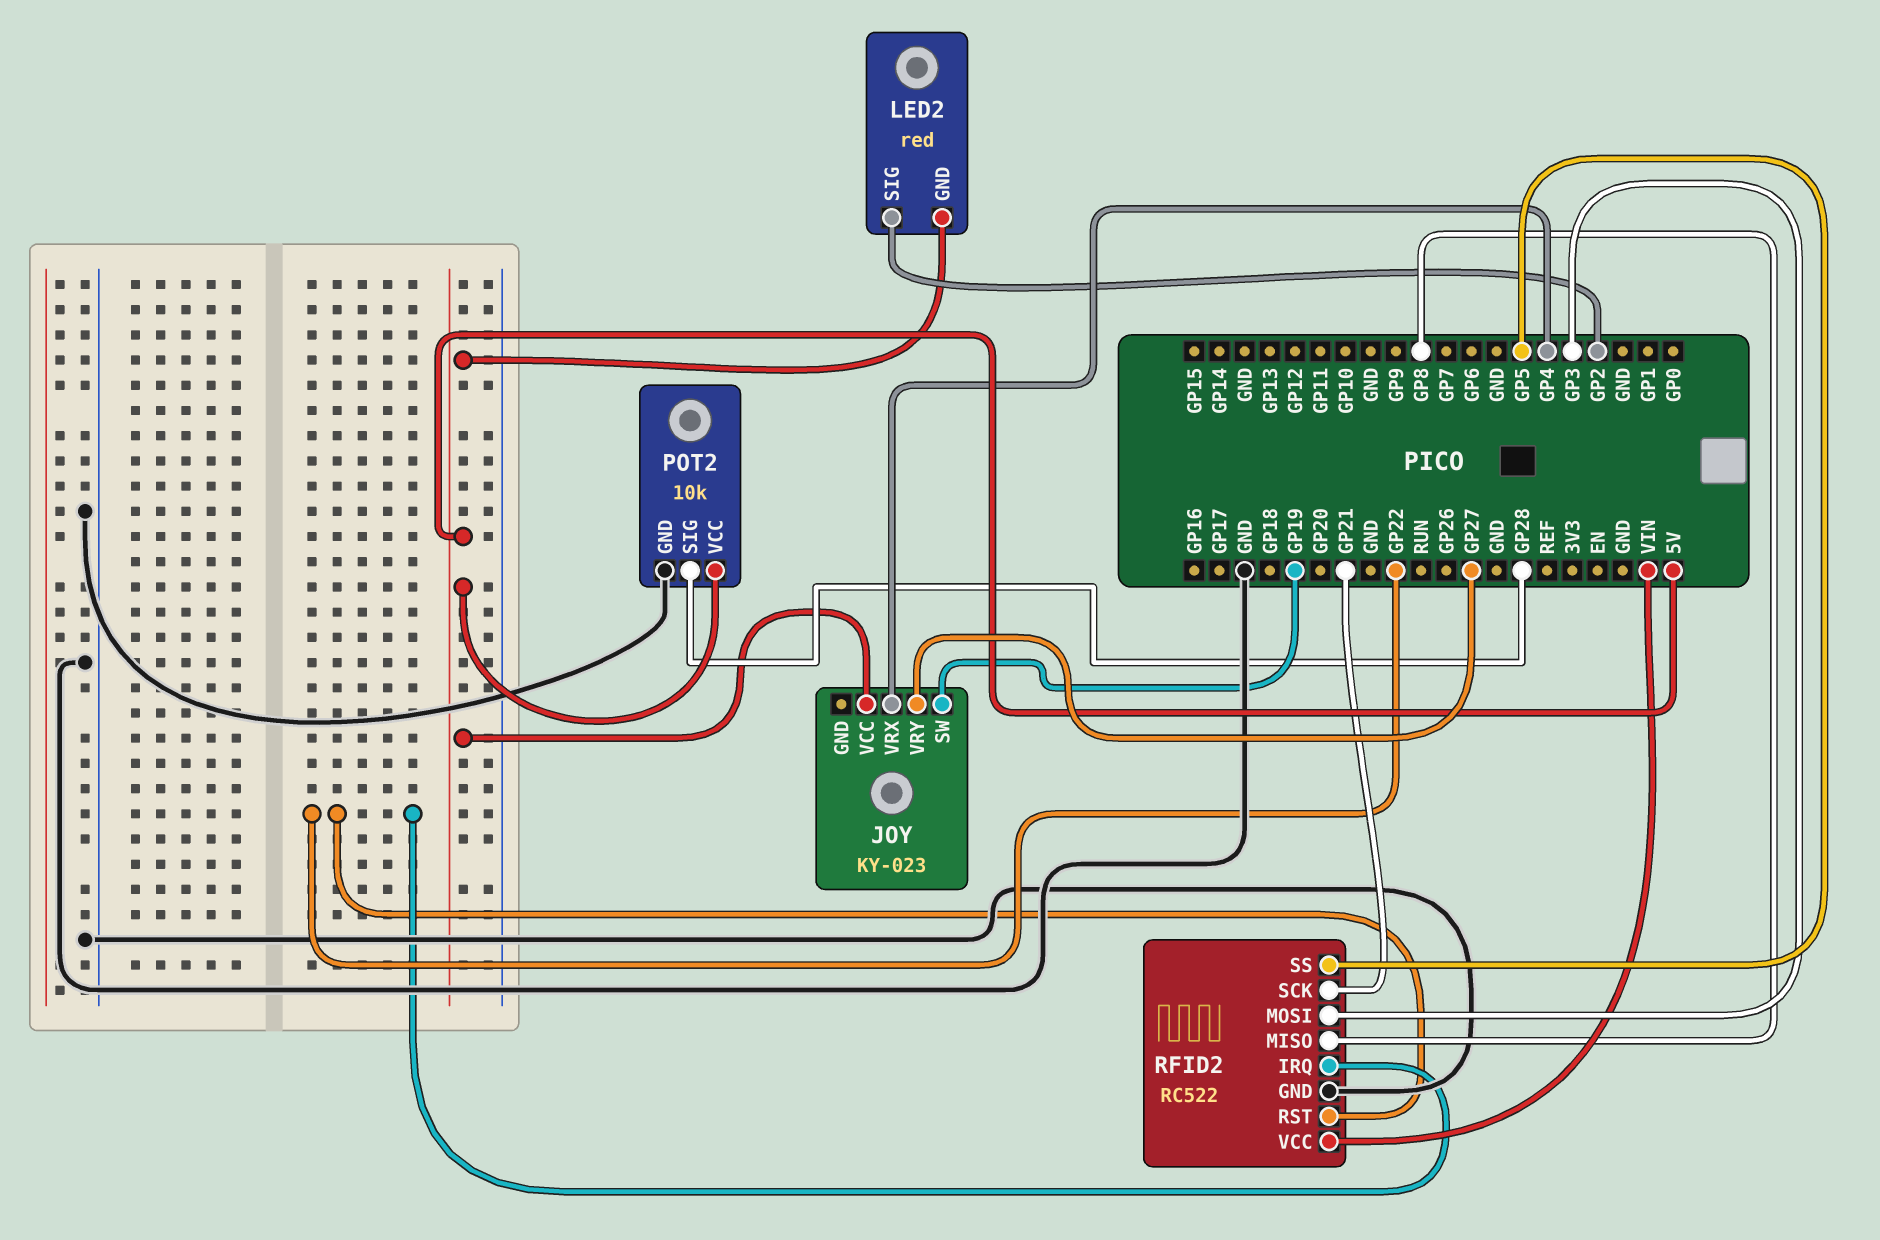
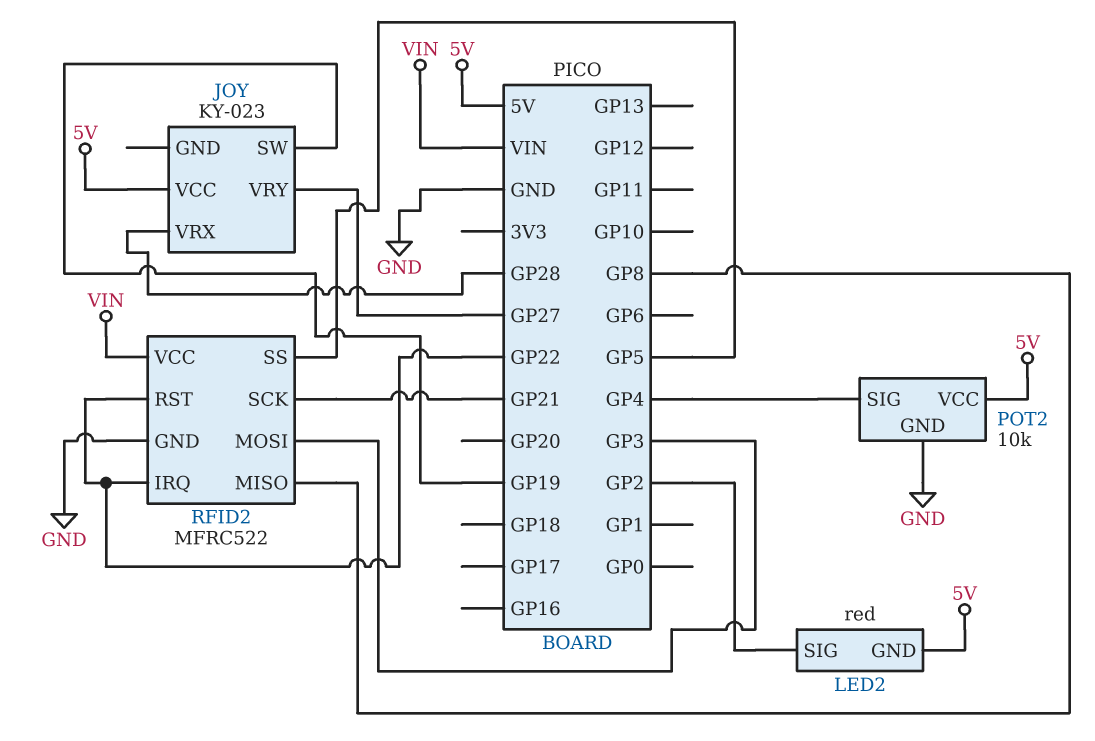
JOY pin VRX: GP4 -> GP28
POT2 pin SIG: GP28 -> GP4
RFID2: RC522 -> MFRC522

